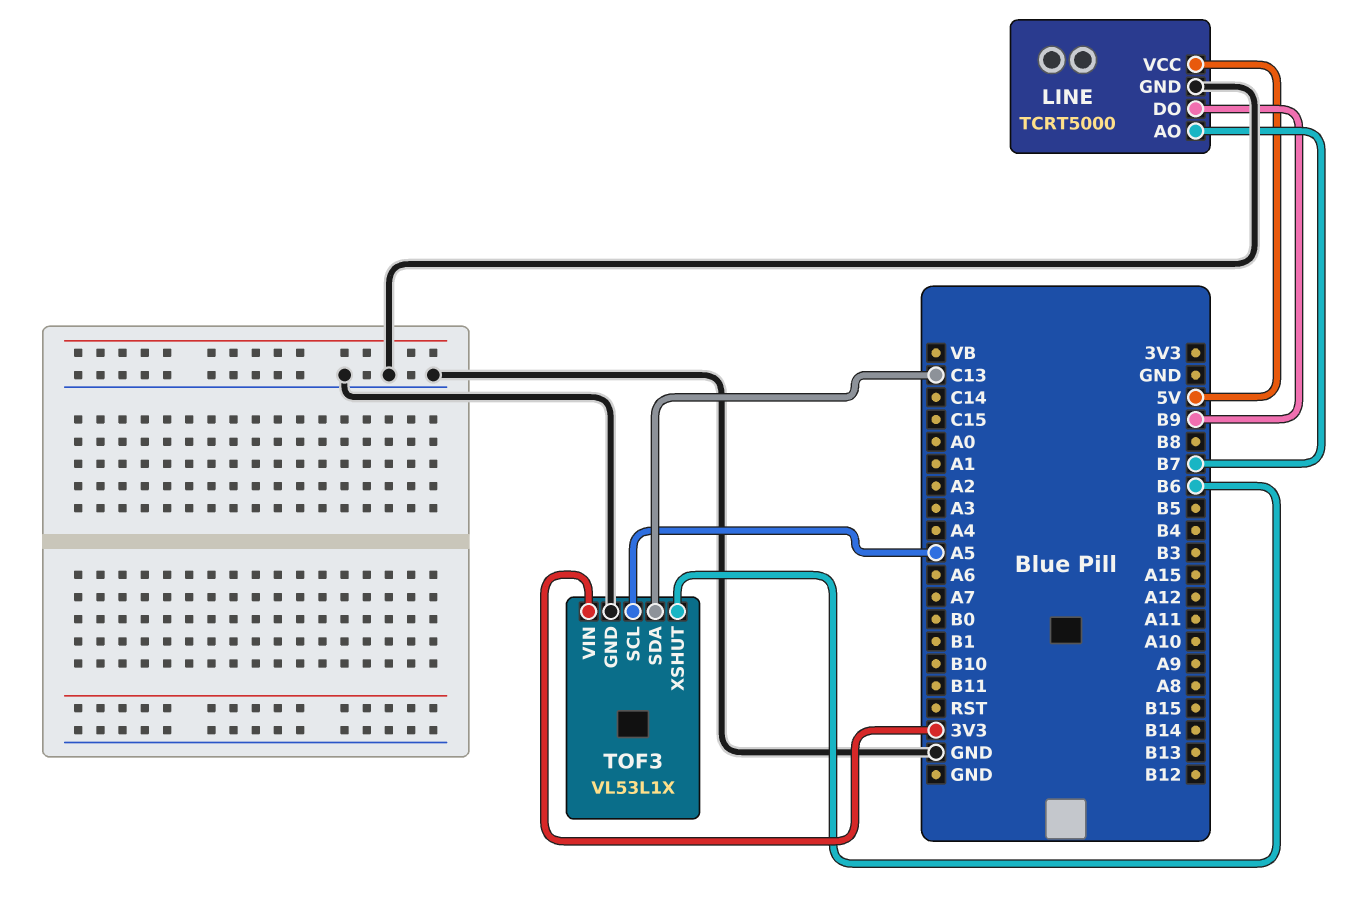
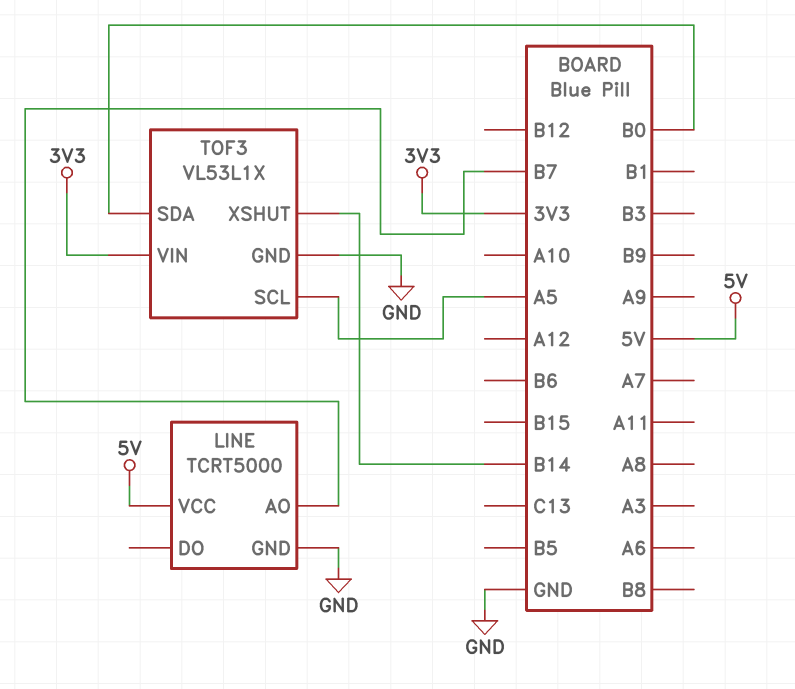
LINE pin DO: B9 -> none
TOF3 pin SDA: C13 -> B0
TOF3 pin XSHUT: B6 -> B14

